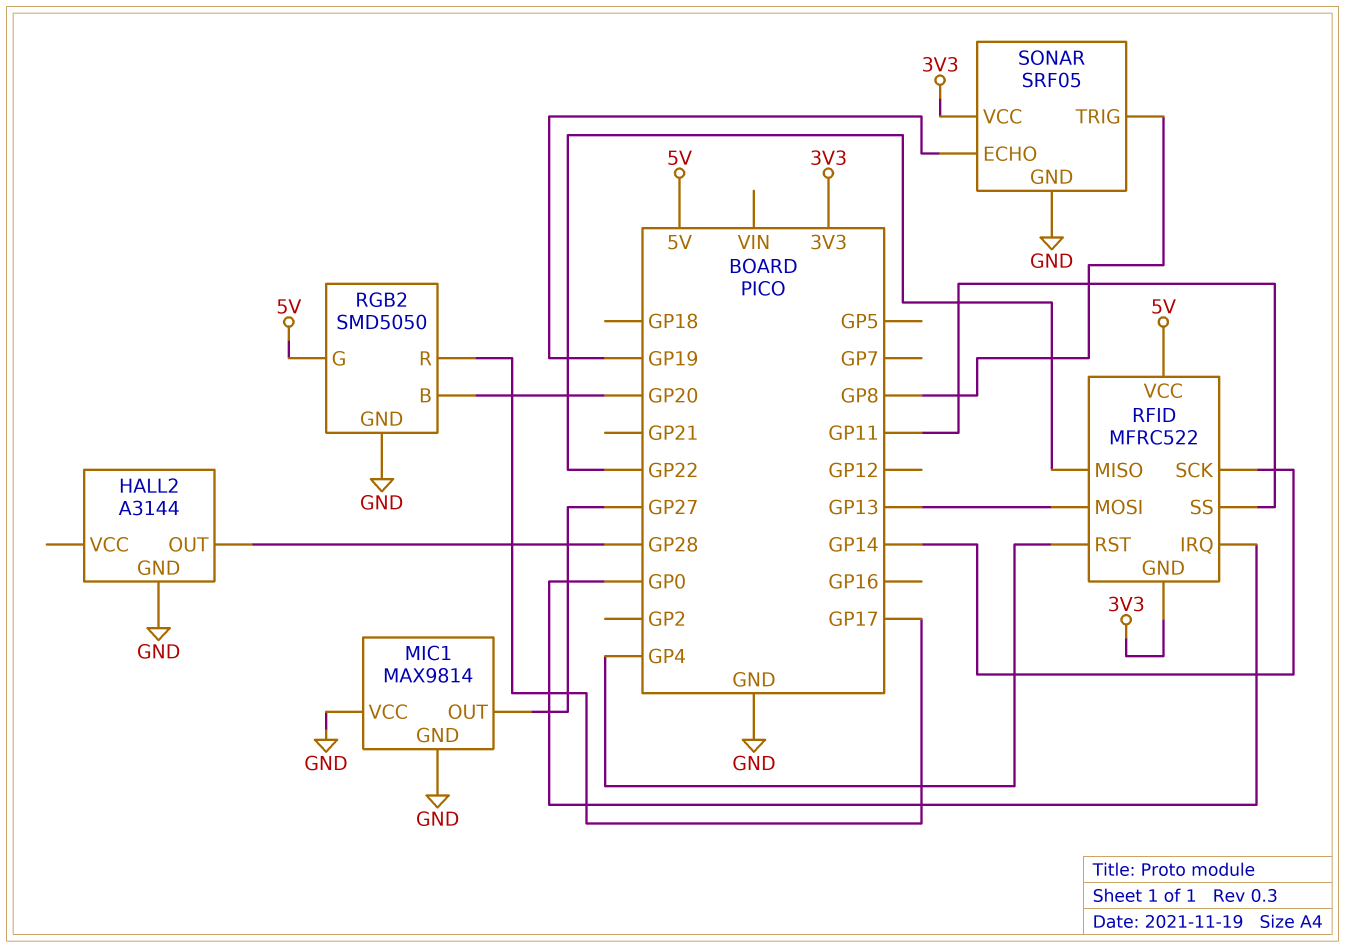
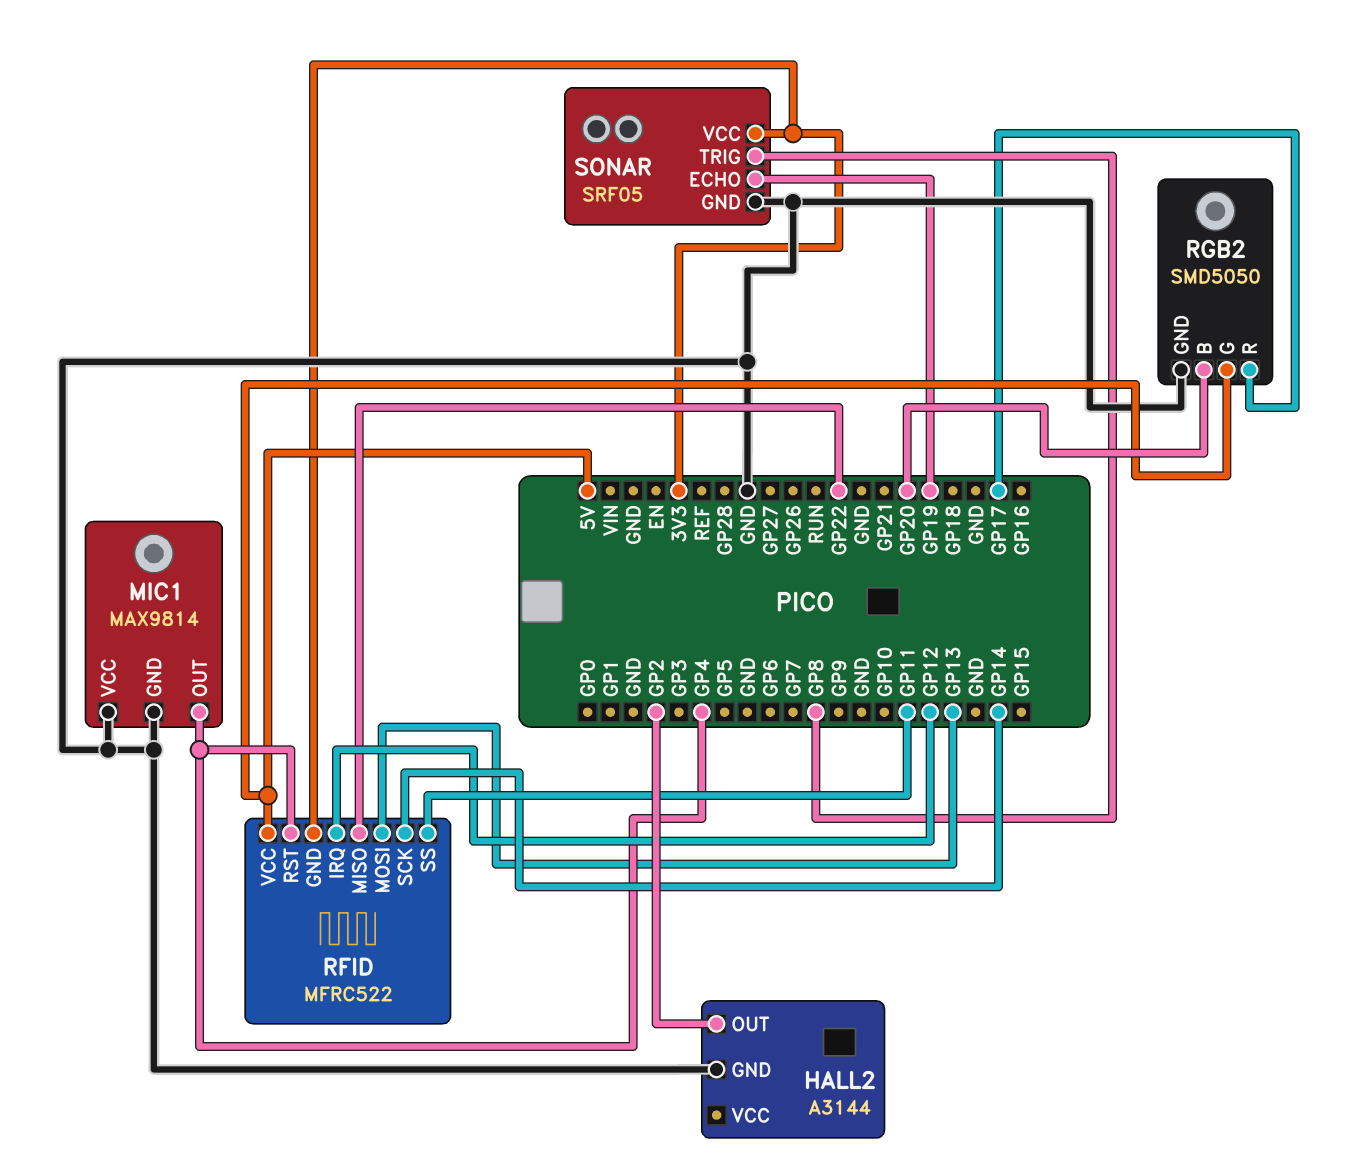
HALL2 pin OUT: GP28 -> GP2
MIC1 pin OUT: GP27 -> GP4
RFID pin IRQ: GP0 -> GP12

